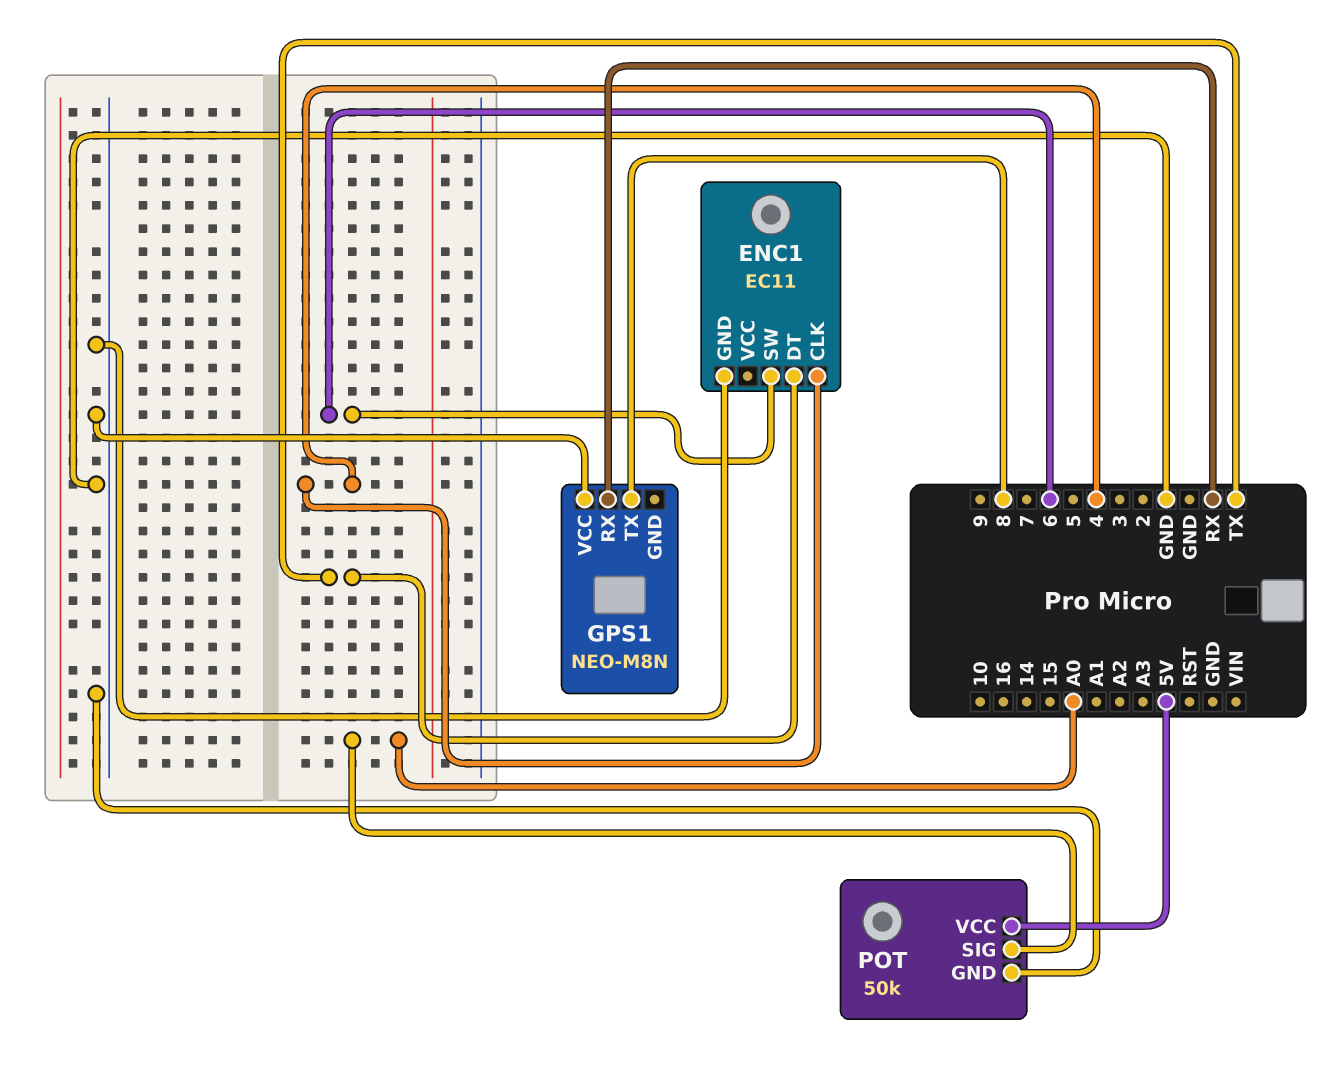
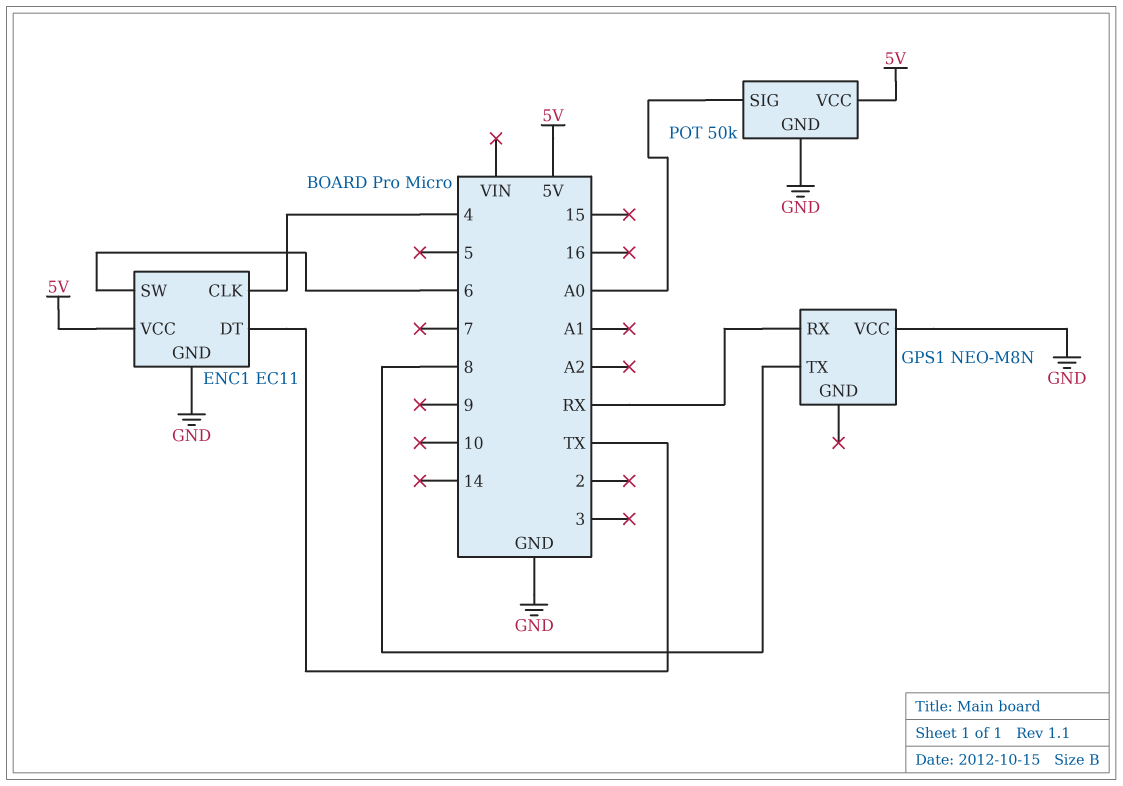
ENC1 pin VCC: none -> 5V

